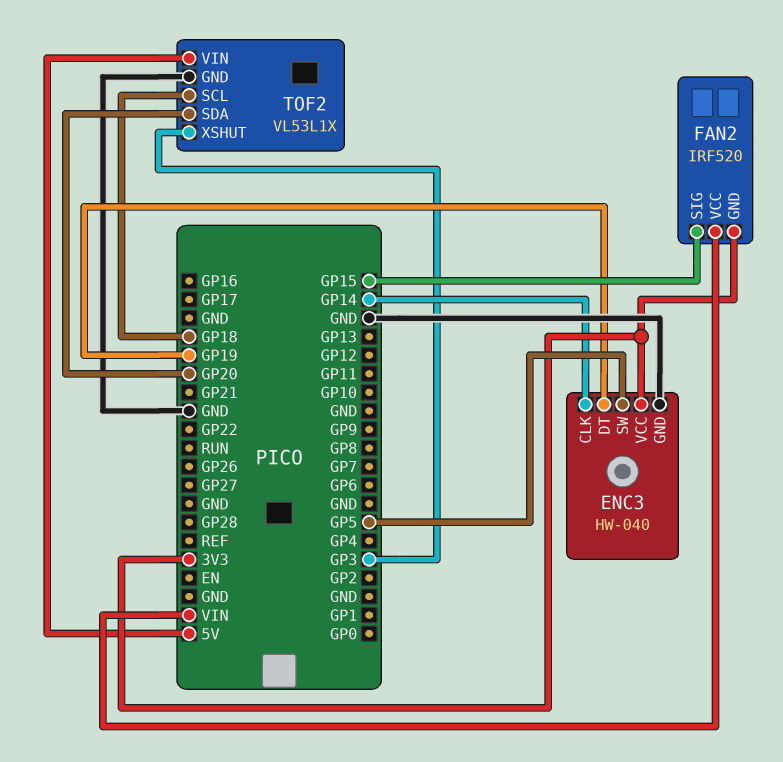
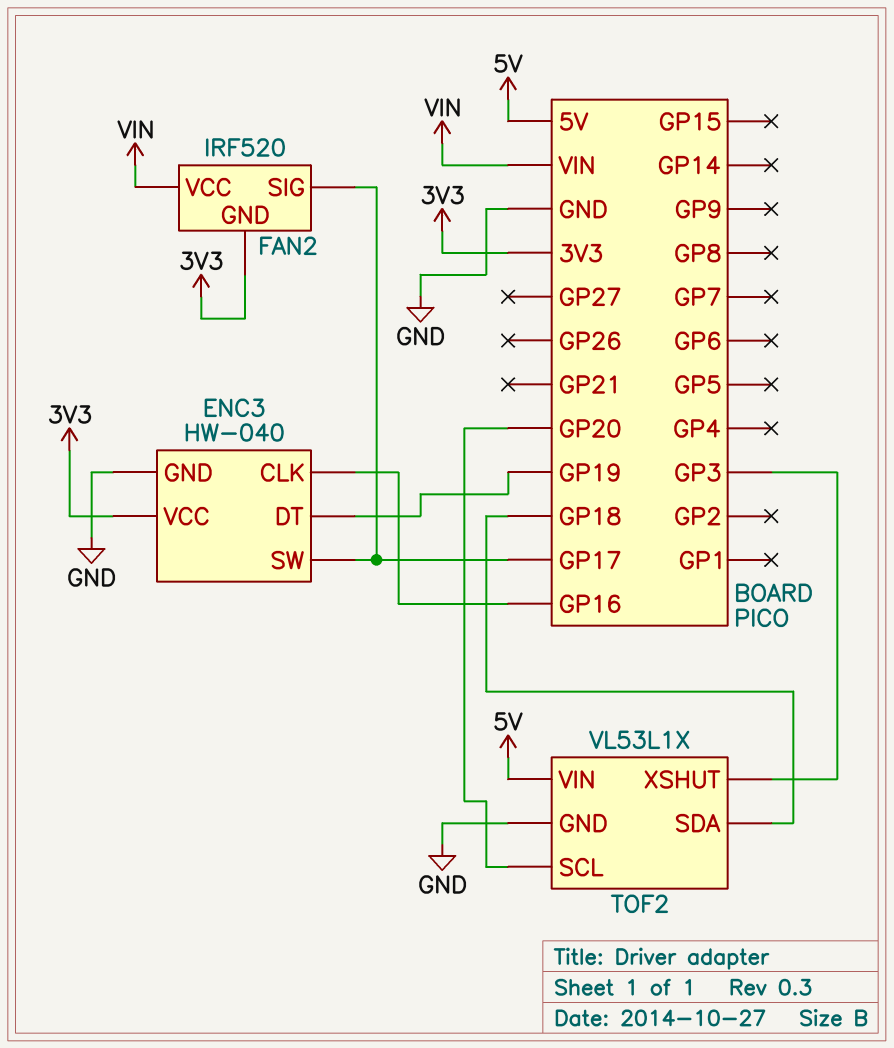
ENC3 pin CLK: GP14 -> GP16
ENC3 pin SW: GP5 -> GP17
FAN2 pin SIG: GP15 -> GP17
TOF2 pin SCL: GP18 -> GP20
TOF2 pin SDA: GP20 -> GP18

